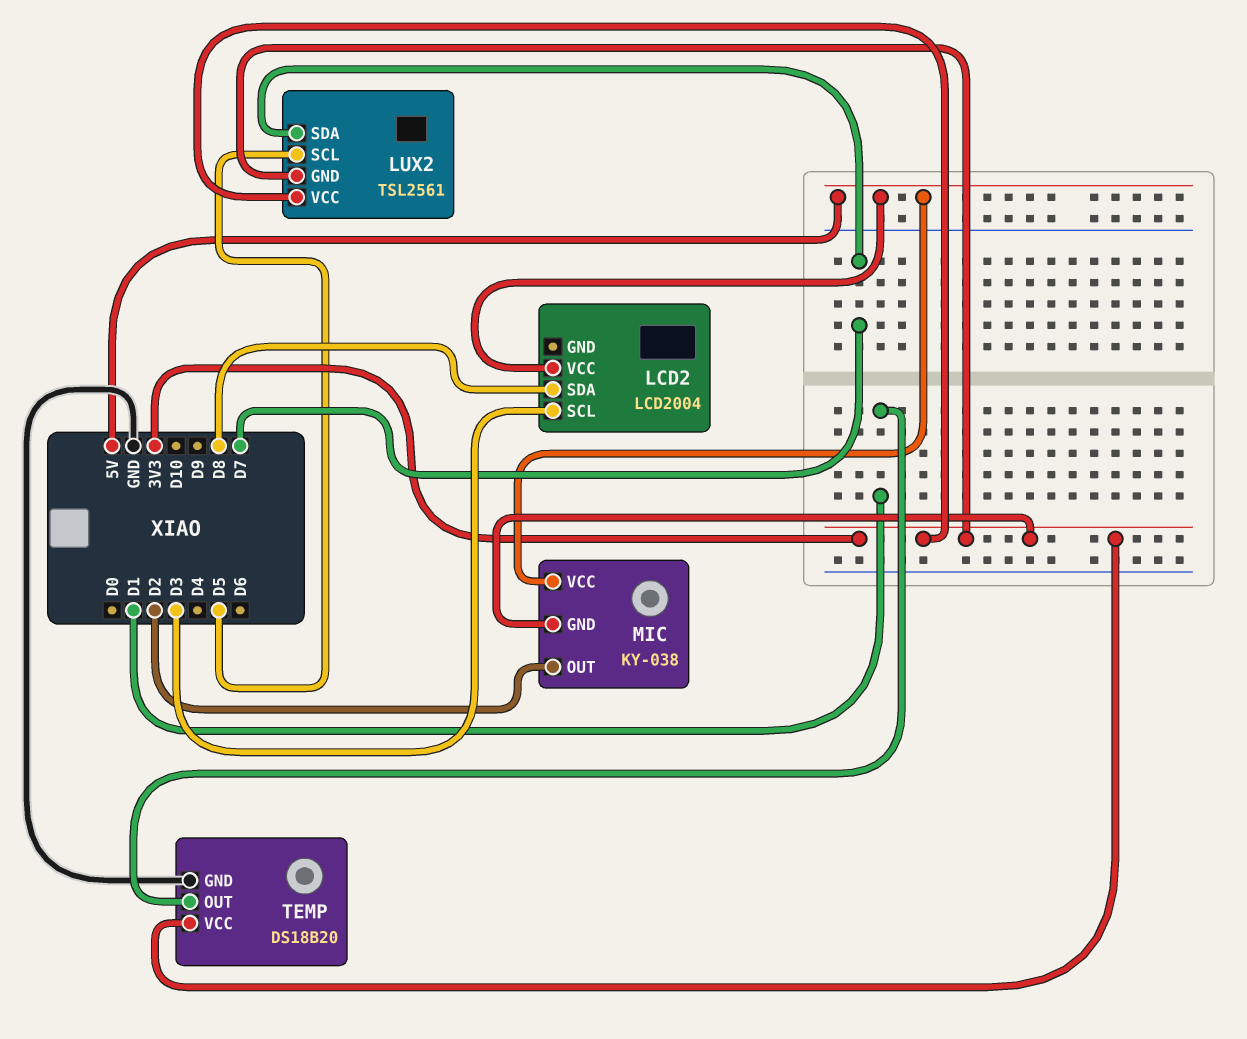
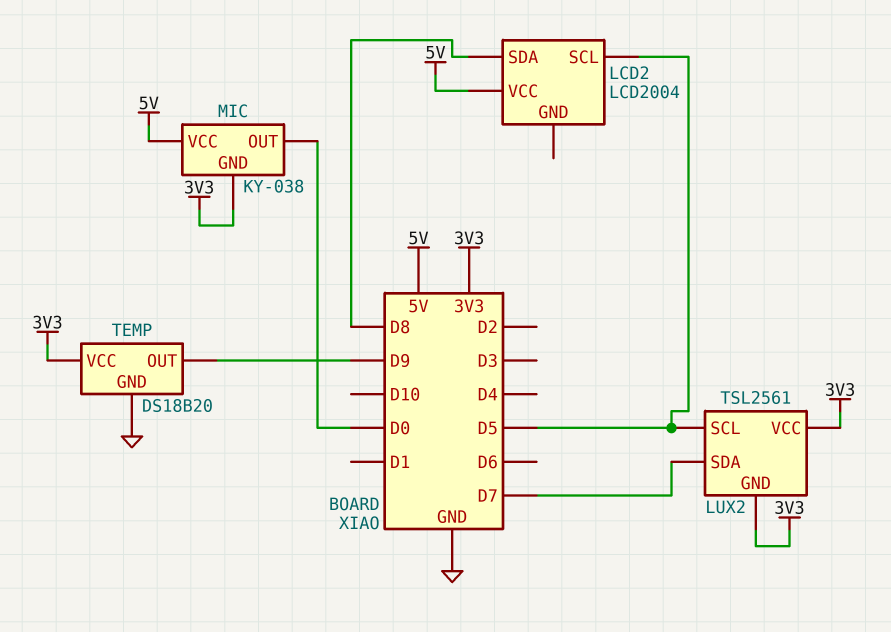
LCD2 pin SCL: D3 -> D5
MIC pin OUT: D2 -> D0
TEMP pin OUT: D1 -> D9

